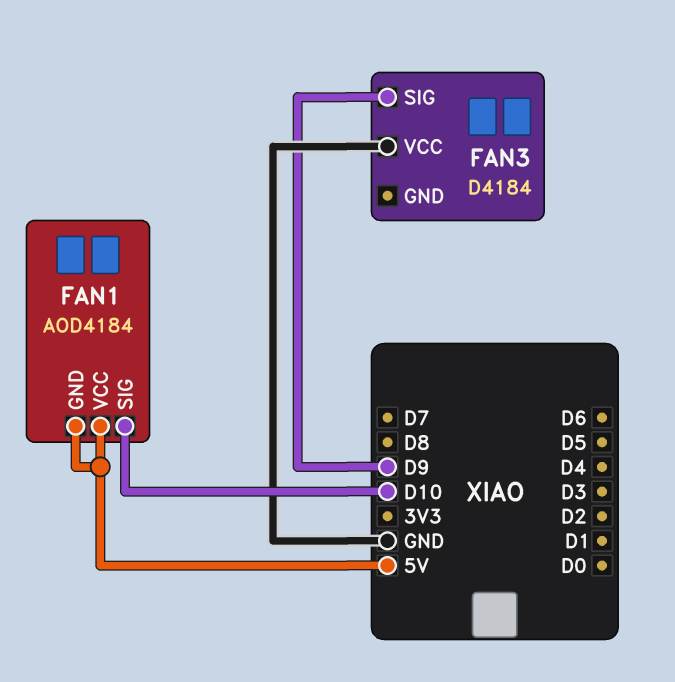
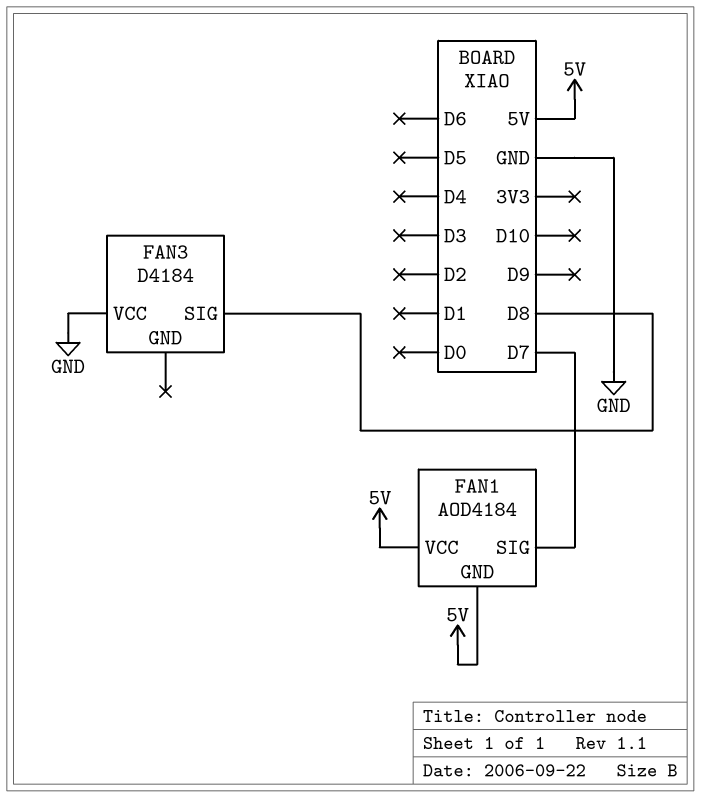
FAN1 pin SIG: D10 -> D7
FAN3 pin SIG: D9 -> D8

